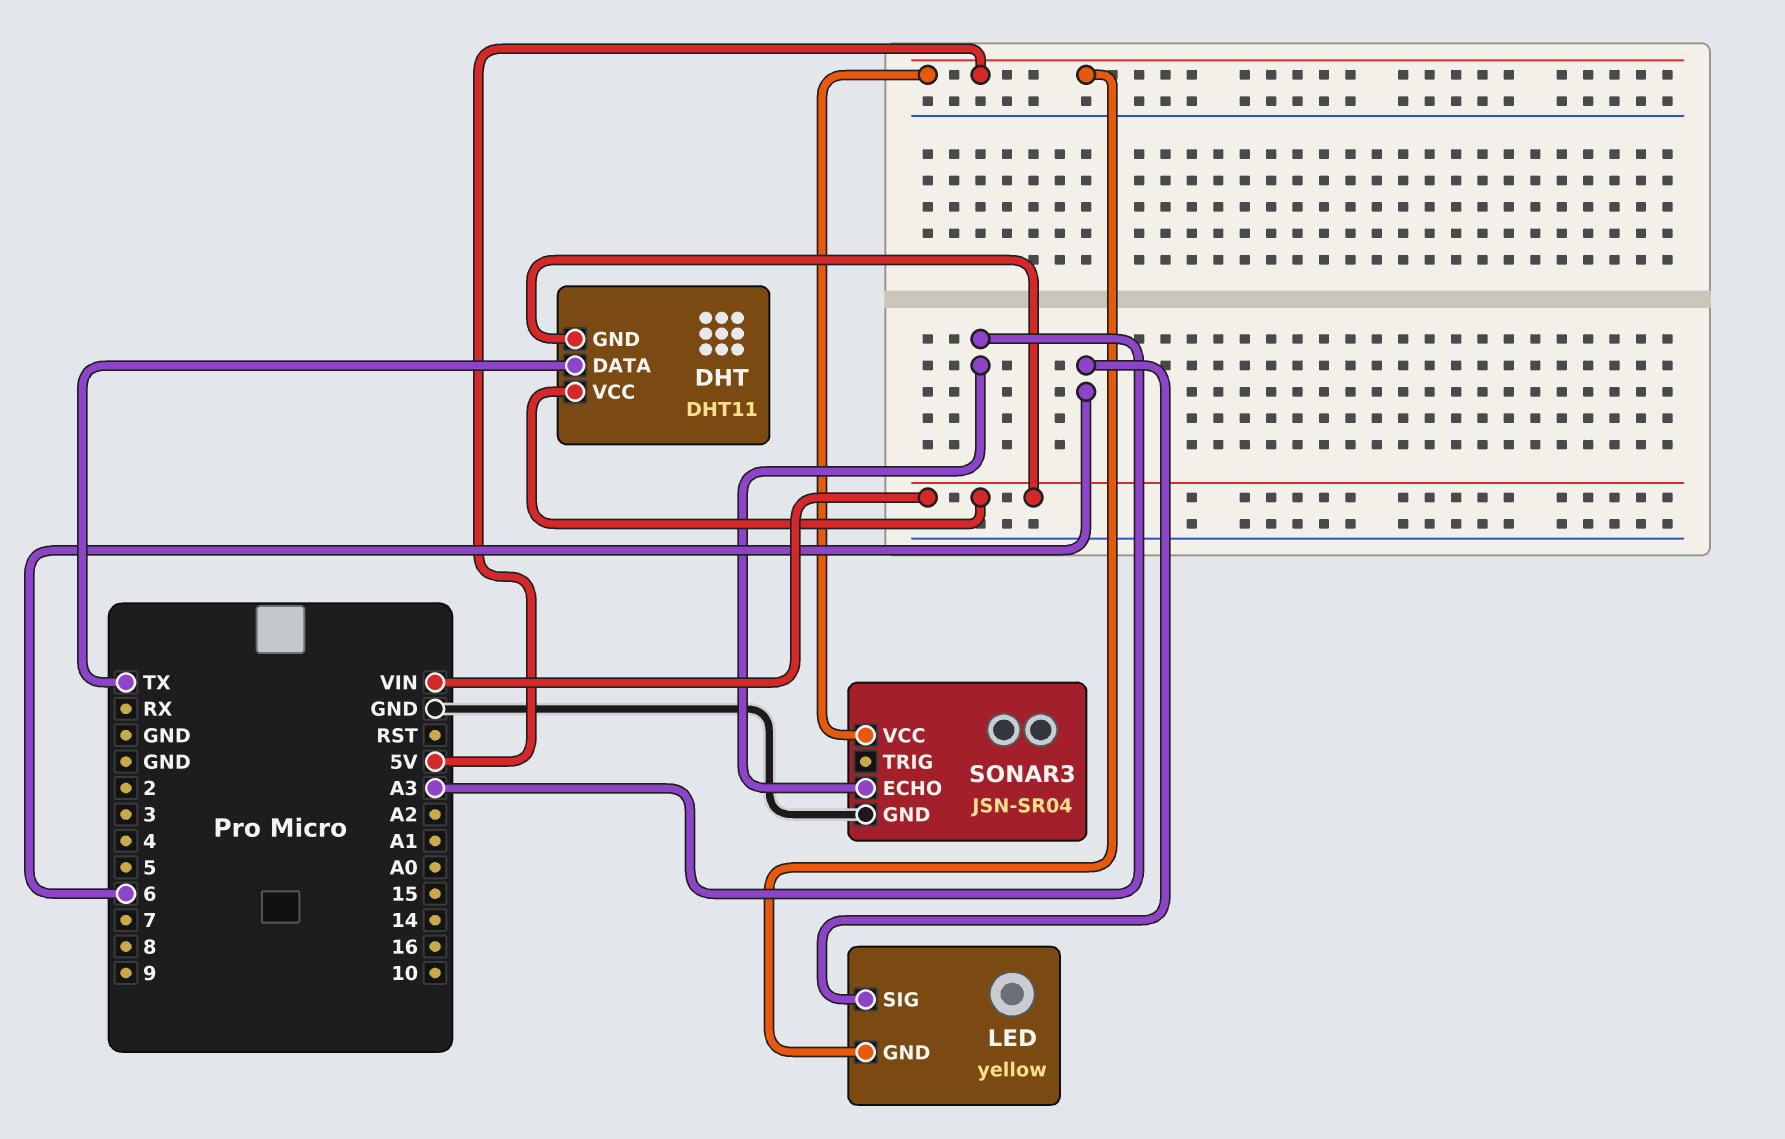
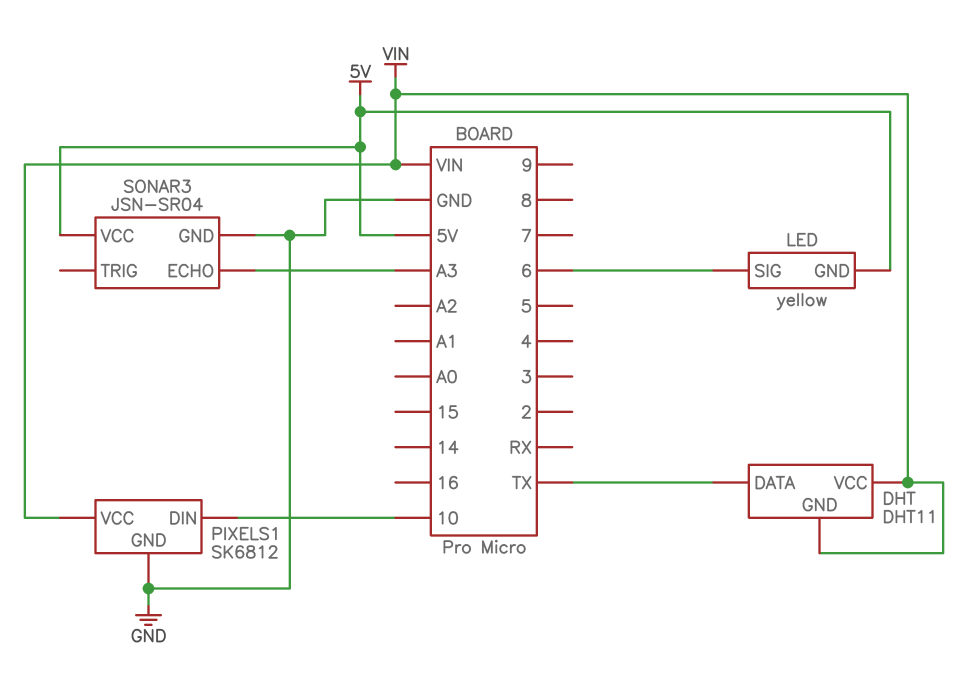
PIXELS1: none -> SK6812
PIXELS1 pin DIN: none -> 10
PIXELS1 pin GND: none -> GND
PIXELS1 pin VCC: none -> VIN

